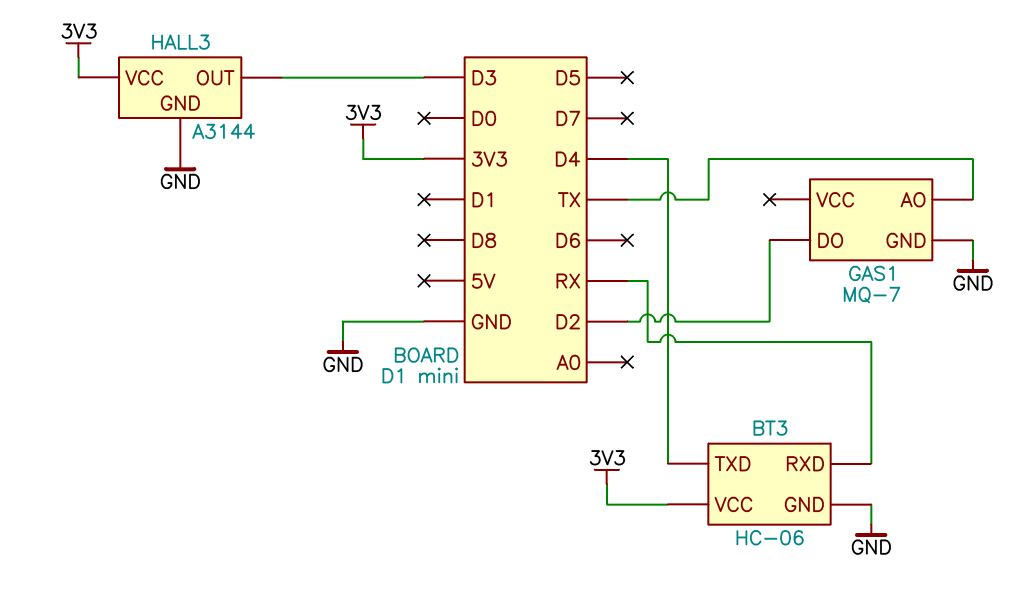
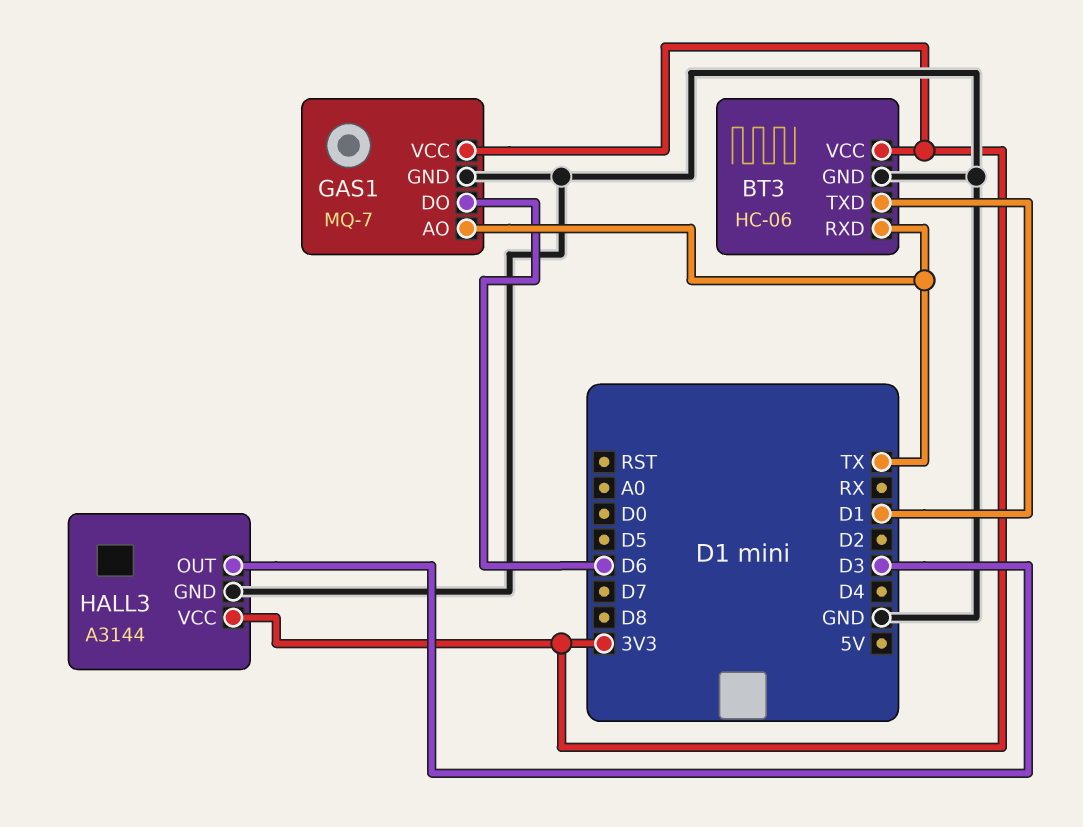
BT3 pin RXD: RX -> TX
BT3 pin TXD: D4 -> D1
GAS1 pin DO: D2 -> D6
GAS1 pin VCC: none -> 3V3

